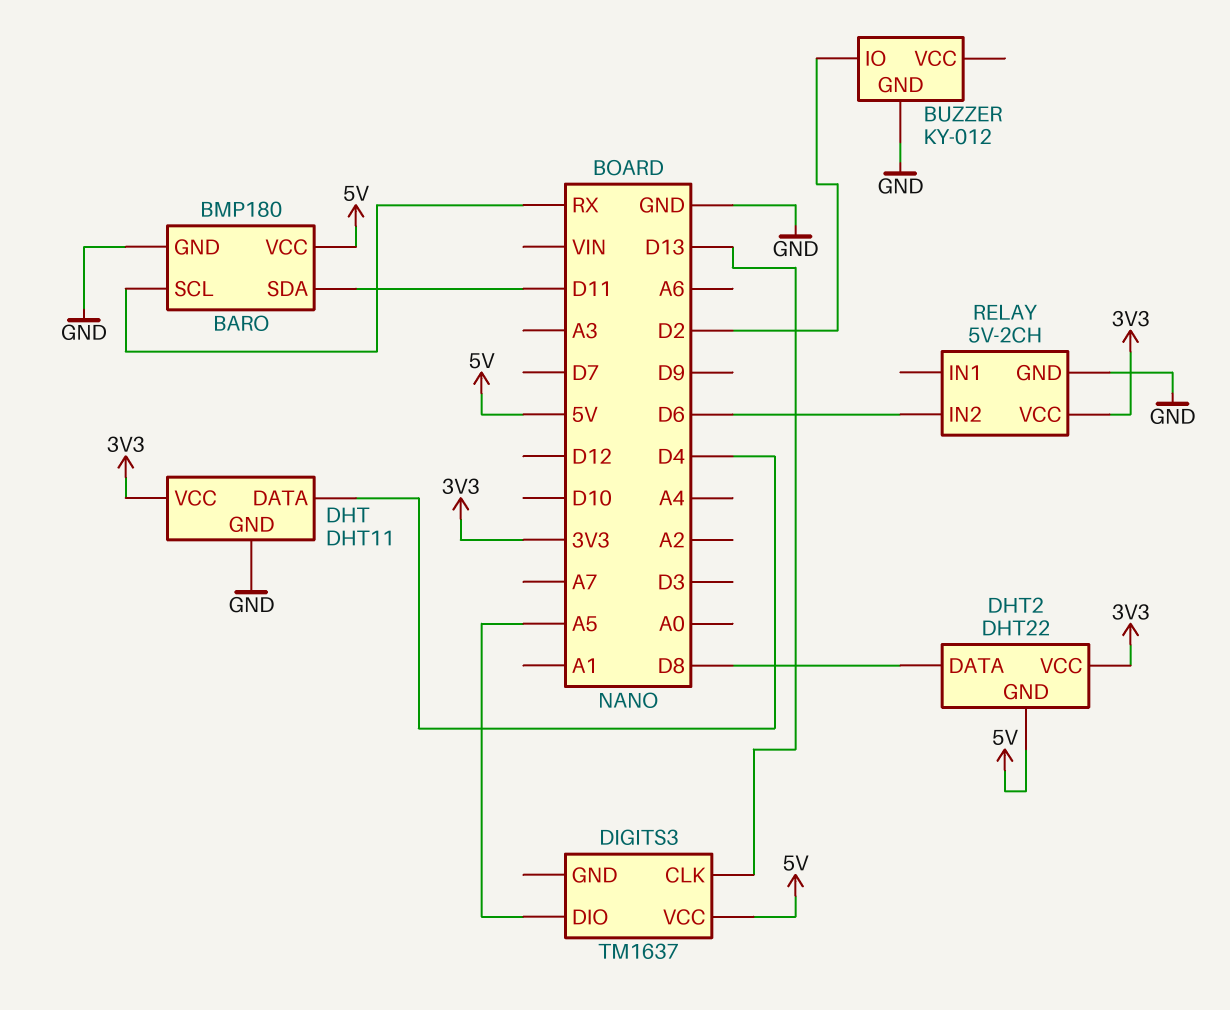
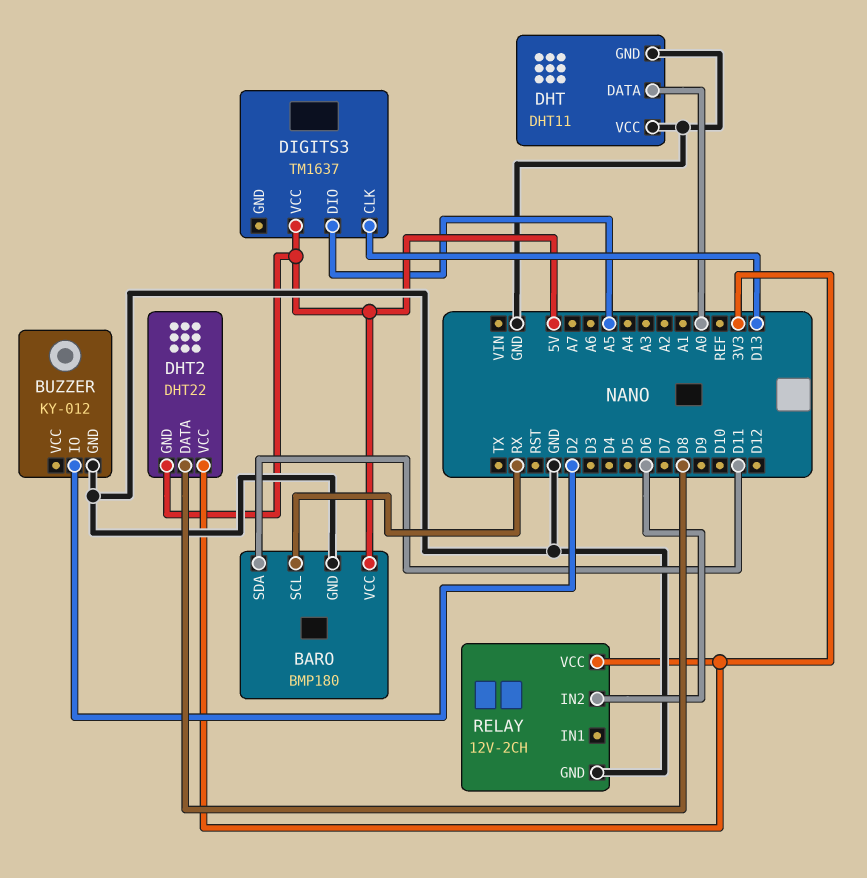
DHT pin DATA: D4 -> A0
DHT pin VCC: 3V3 -> GND
RELAY: 5V-2CH -> 12V-2CH

